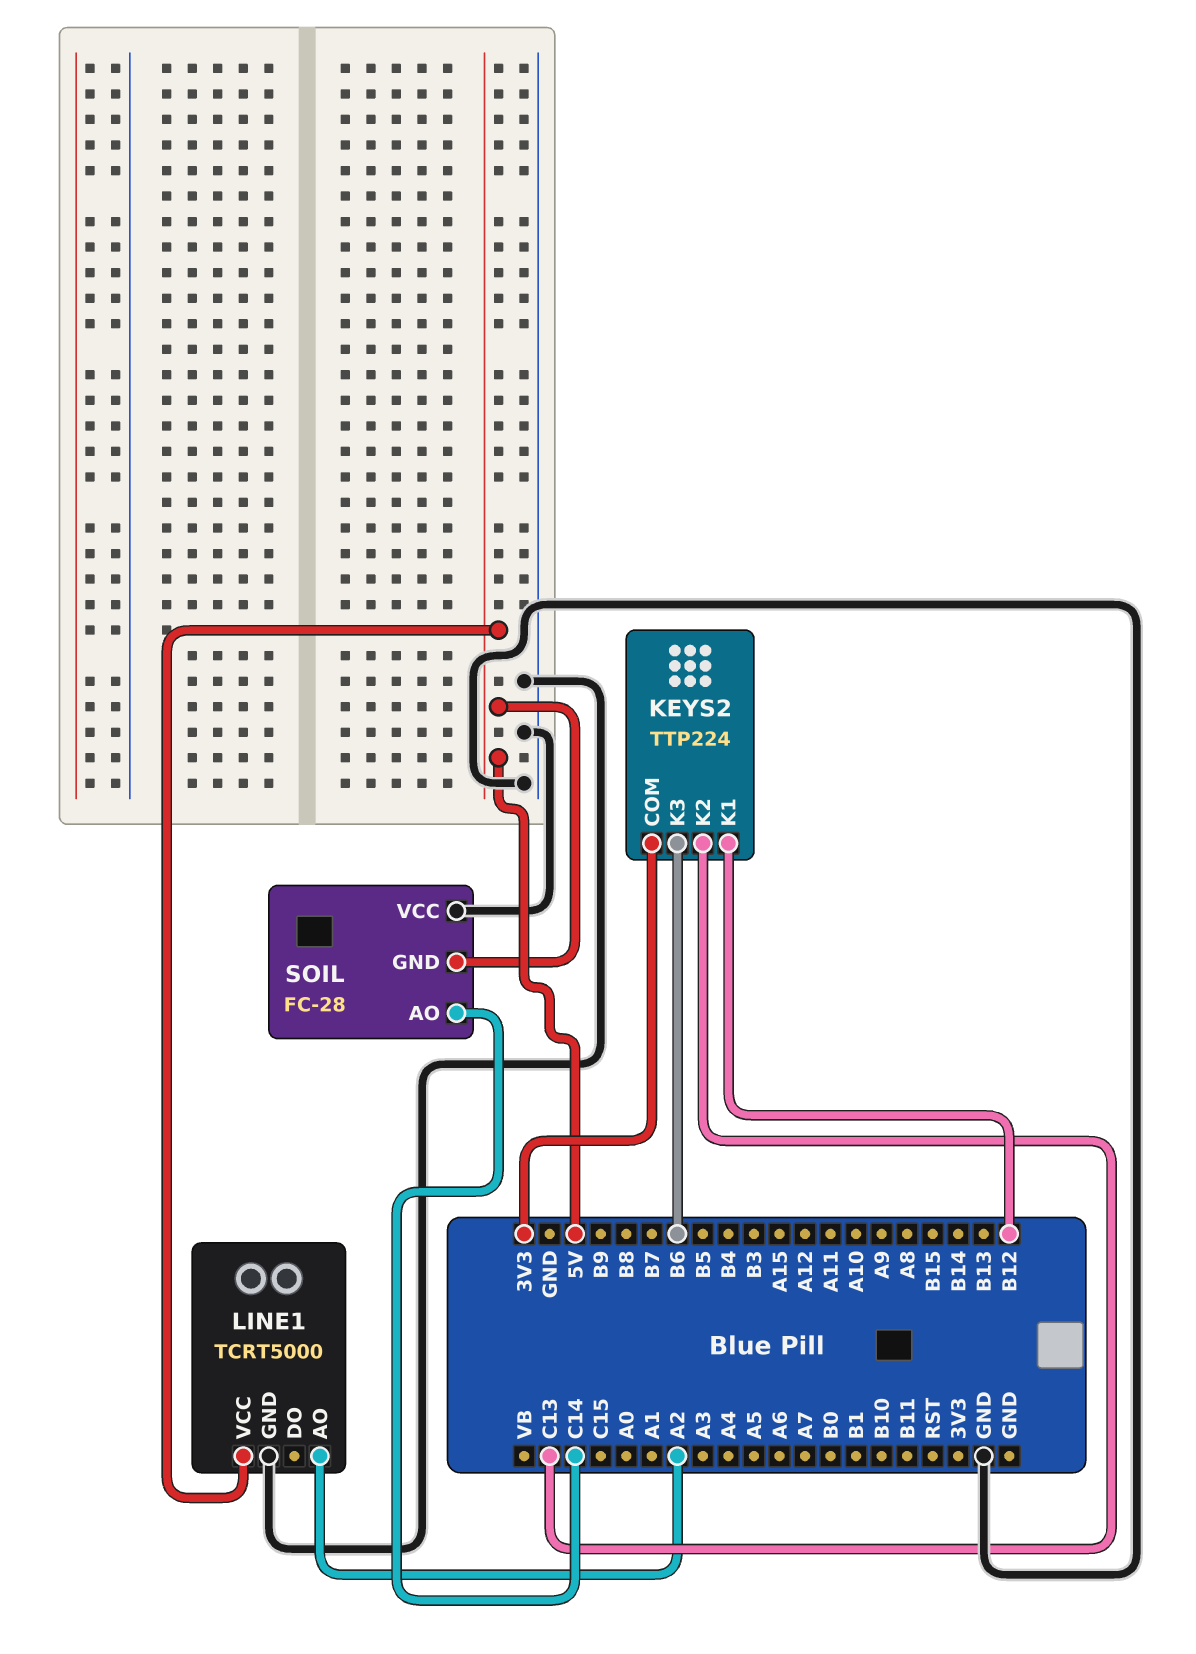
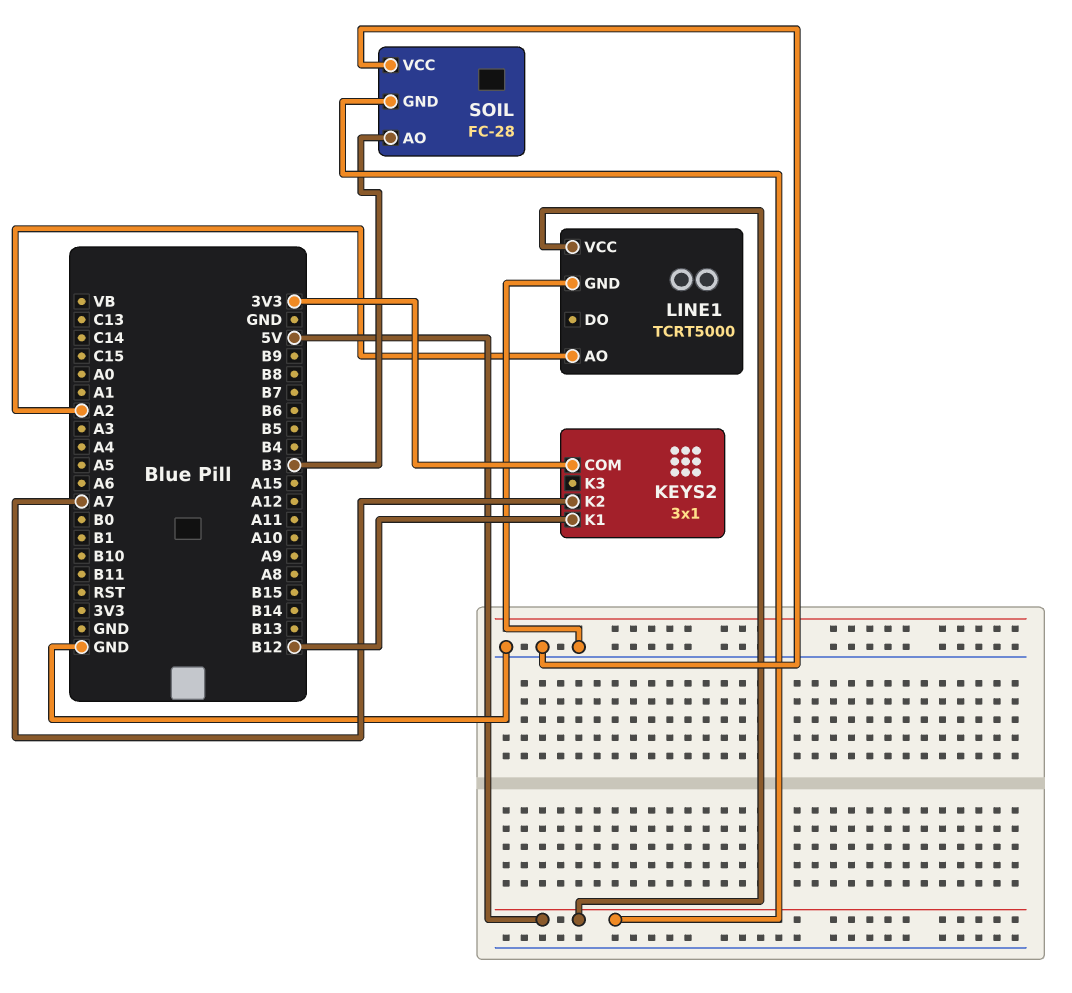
KEYS2: TTP224 -> 3x1
KEYS2 pin K2: C13 -> A7
KEYS2 pin K3: B6 -> none
SOIL pin AO: C14 -> B3

